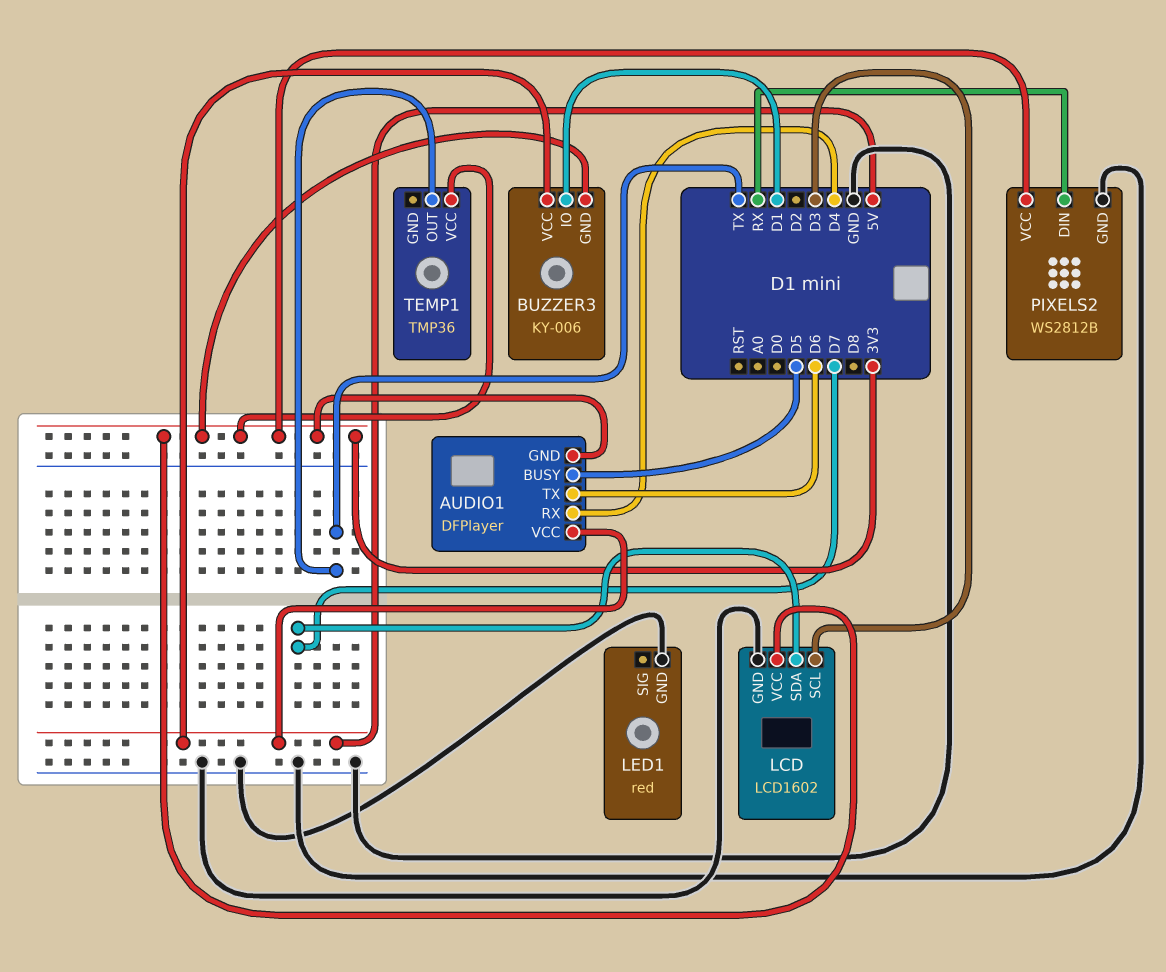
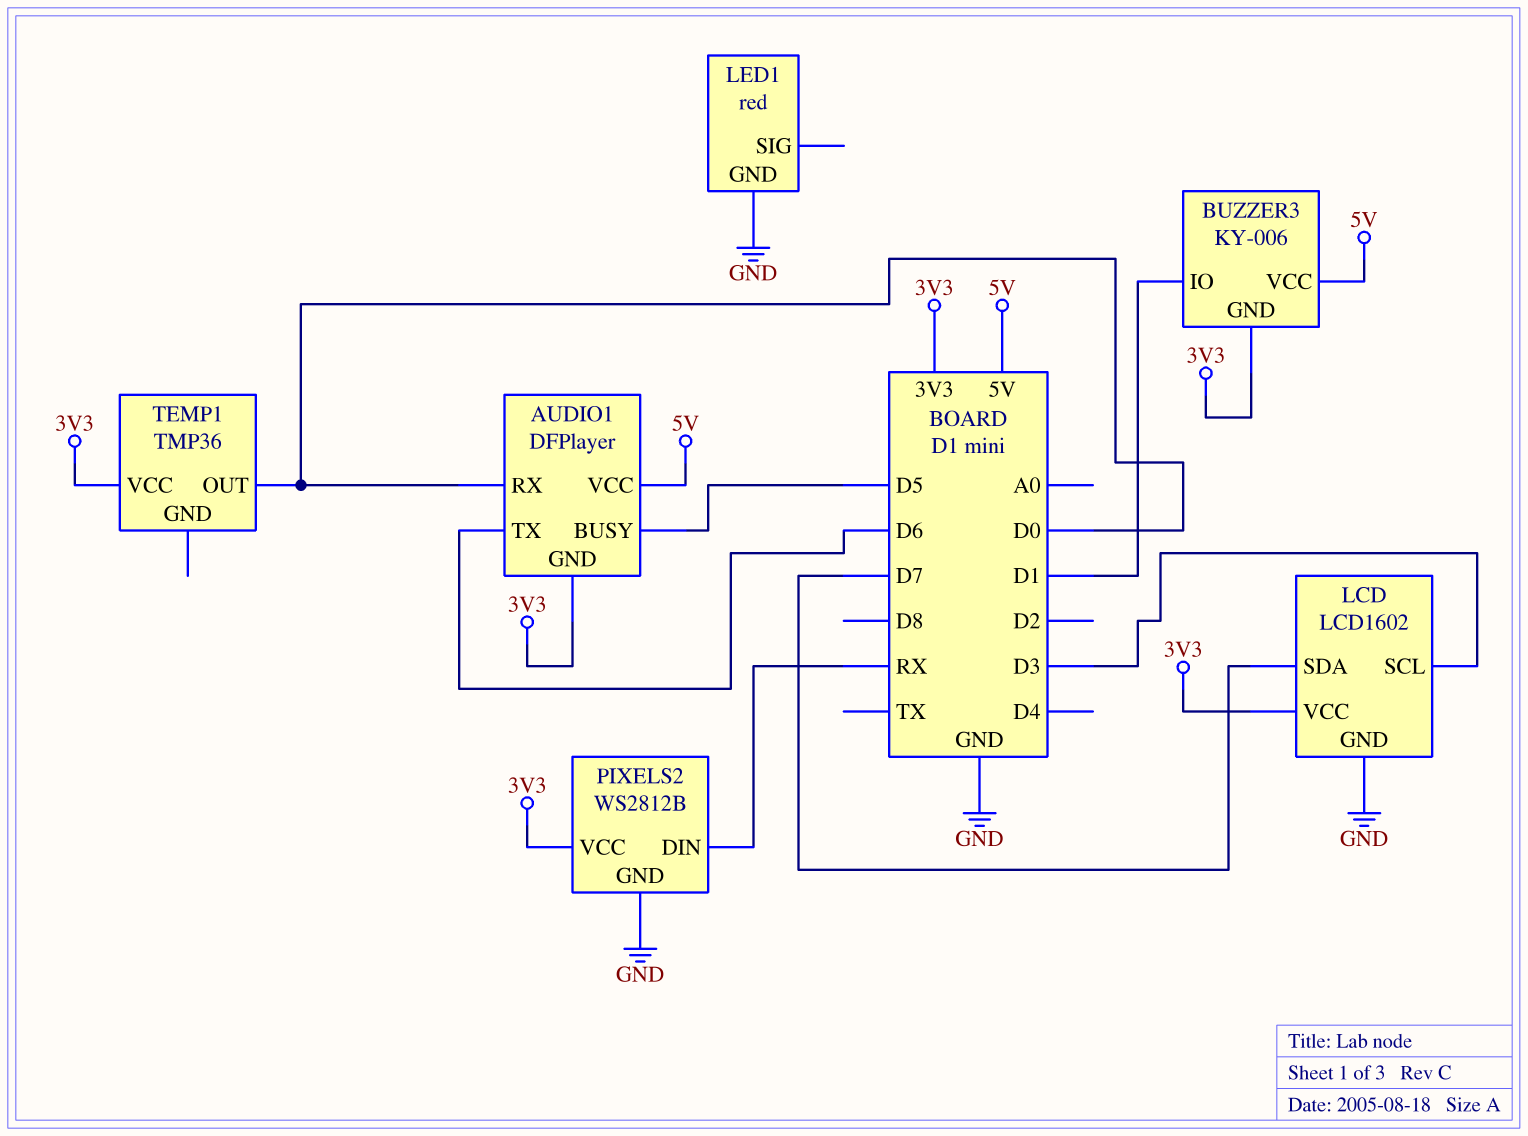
AUDIO1 pin RX: D4 -> D0
TEMP1 pin OUT: TX -> D0

